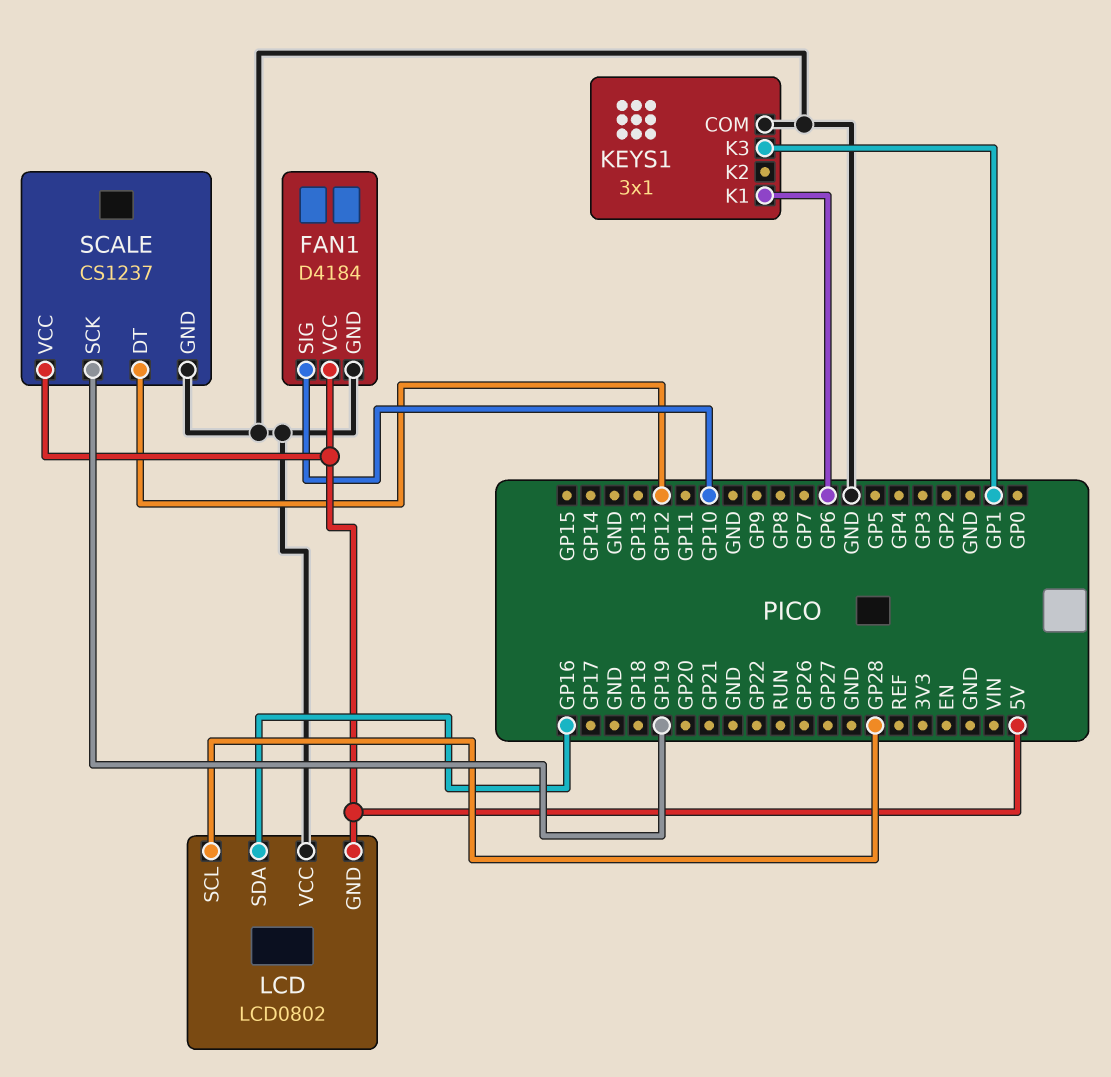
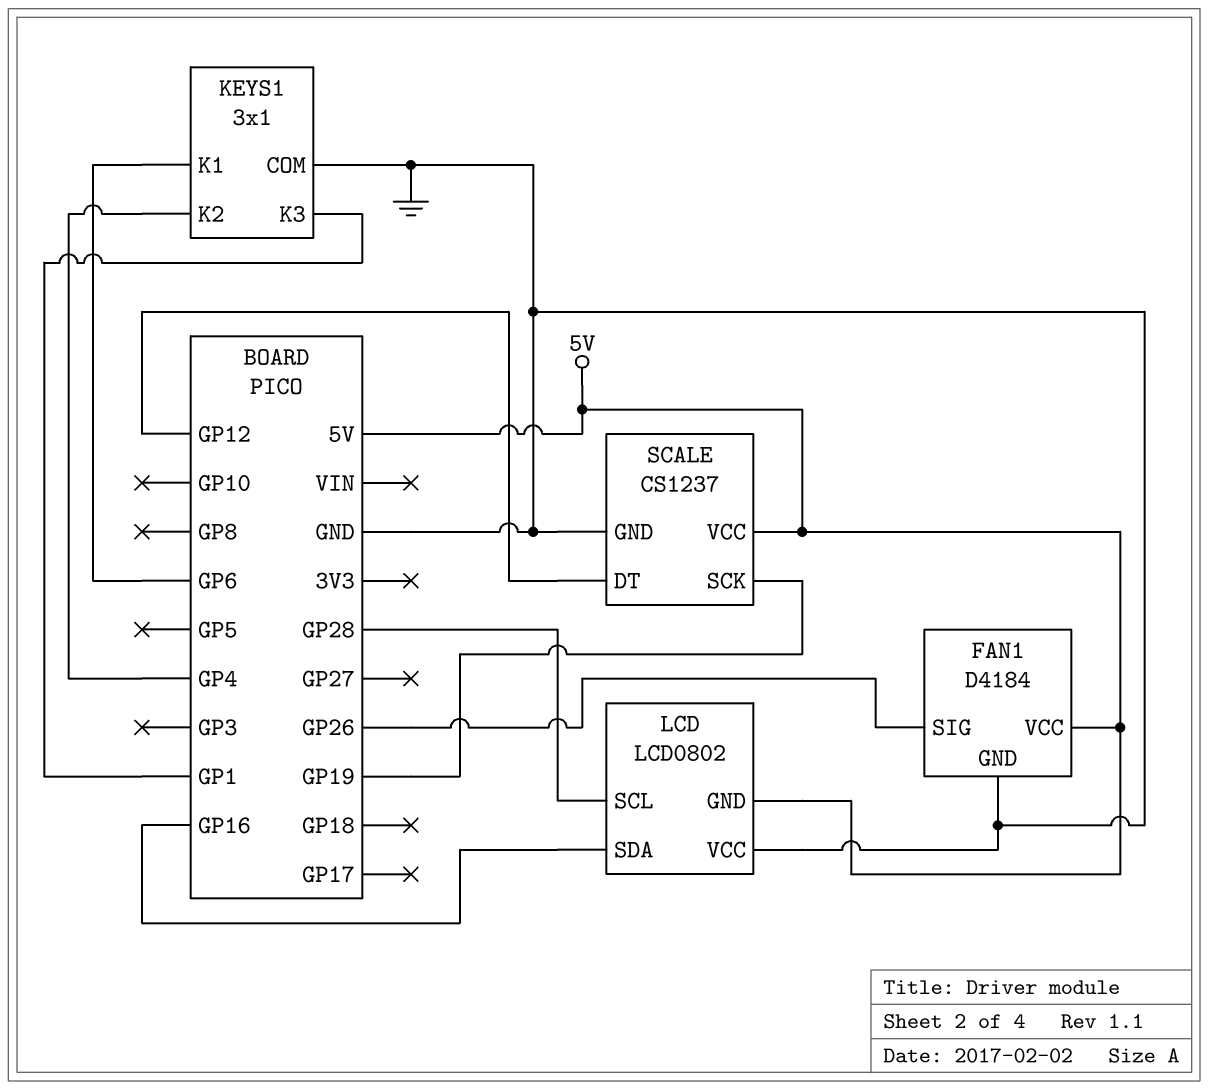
FAN1 pin SIG: GP10 -> GP26
KEYS1 pin K2: none -> GP4

